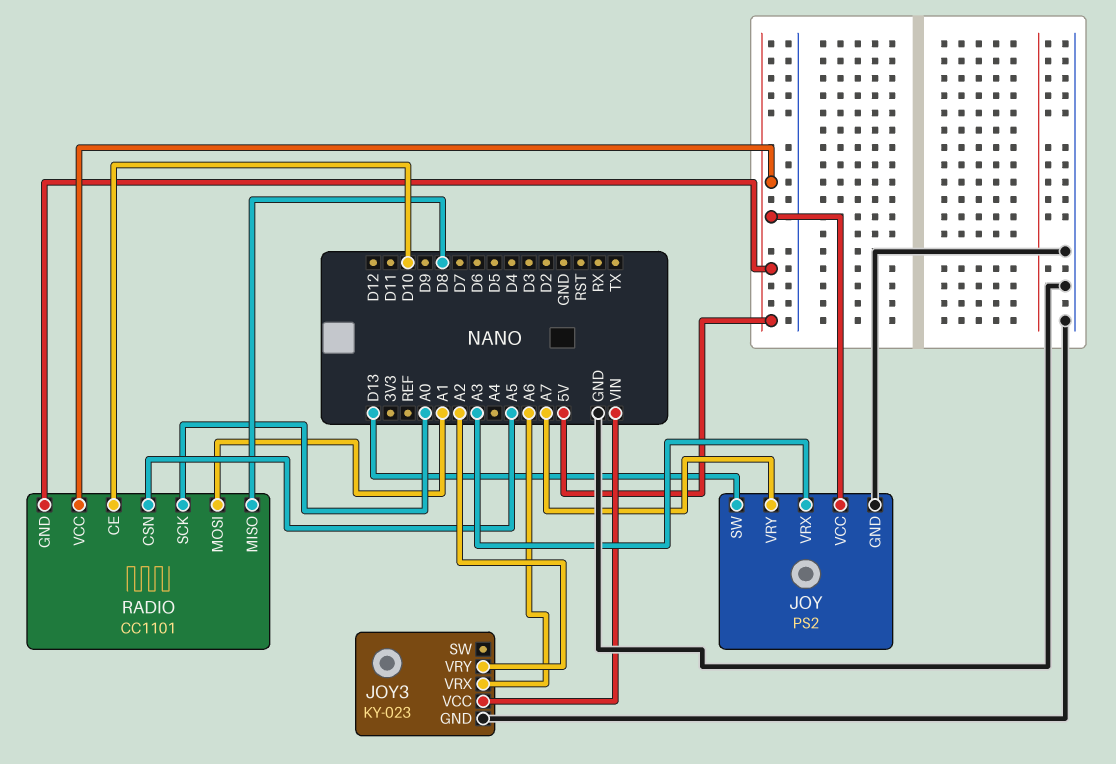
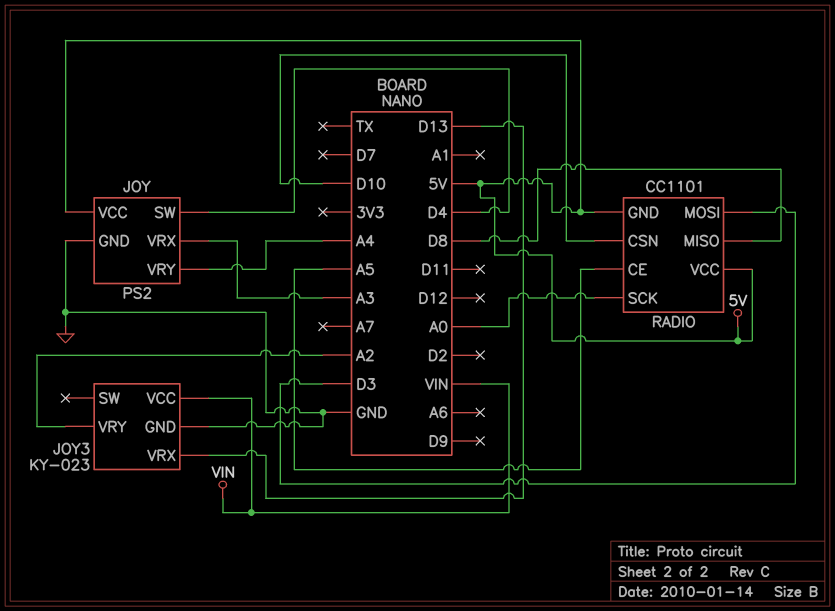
JOY pin SW: D13 -> D4
JOY pin VRY: A7 -> A4
JOY3 pin VRX: A6 -> D13
RADIO pin CE: D10 -> A5
RADIO pin CSN: A5 -> D10
RADIO pin MOSI: A1 -> D3

